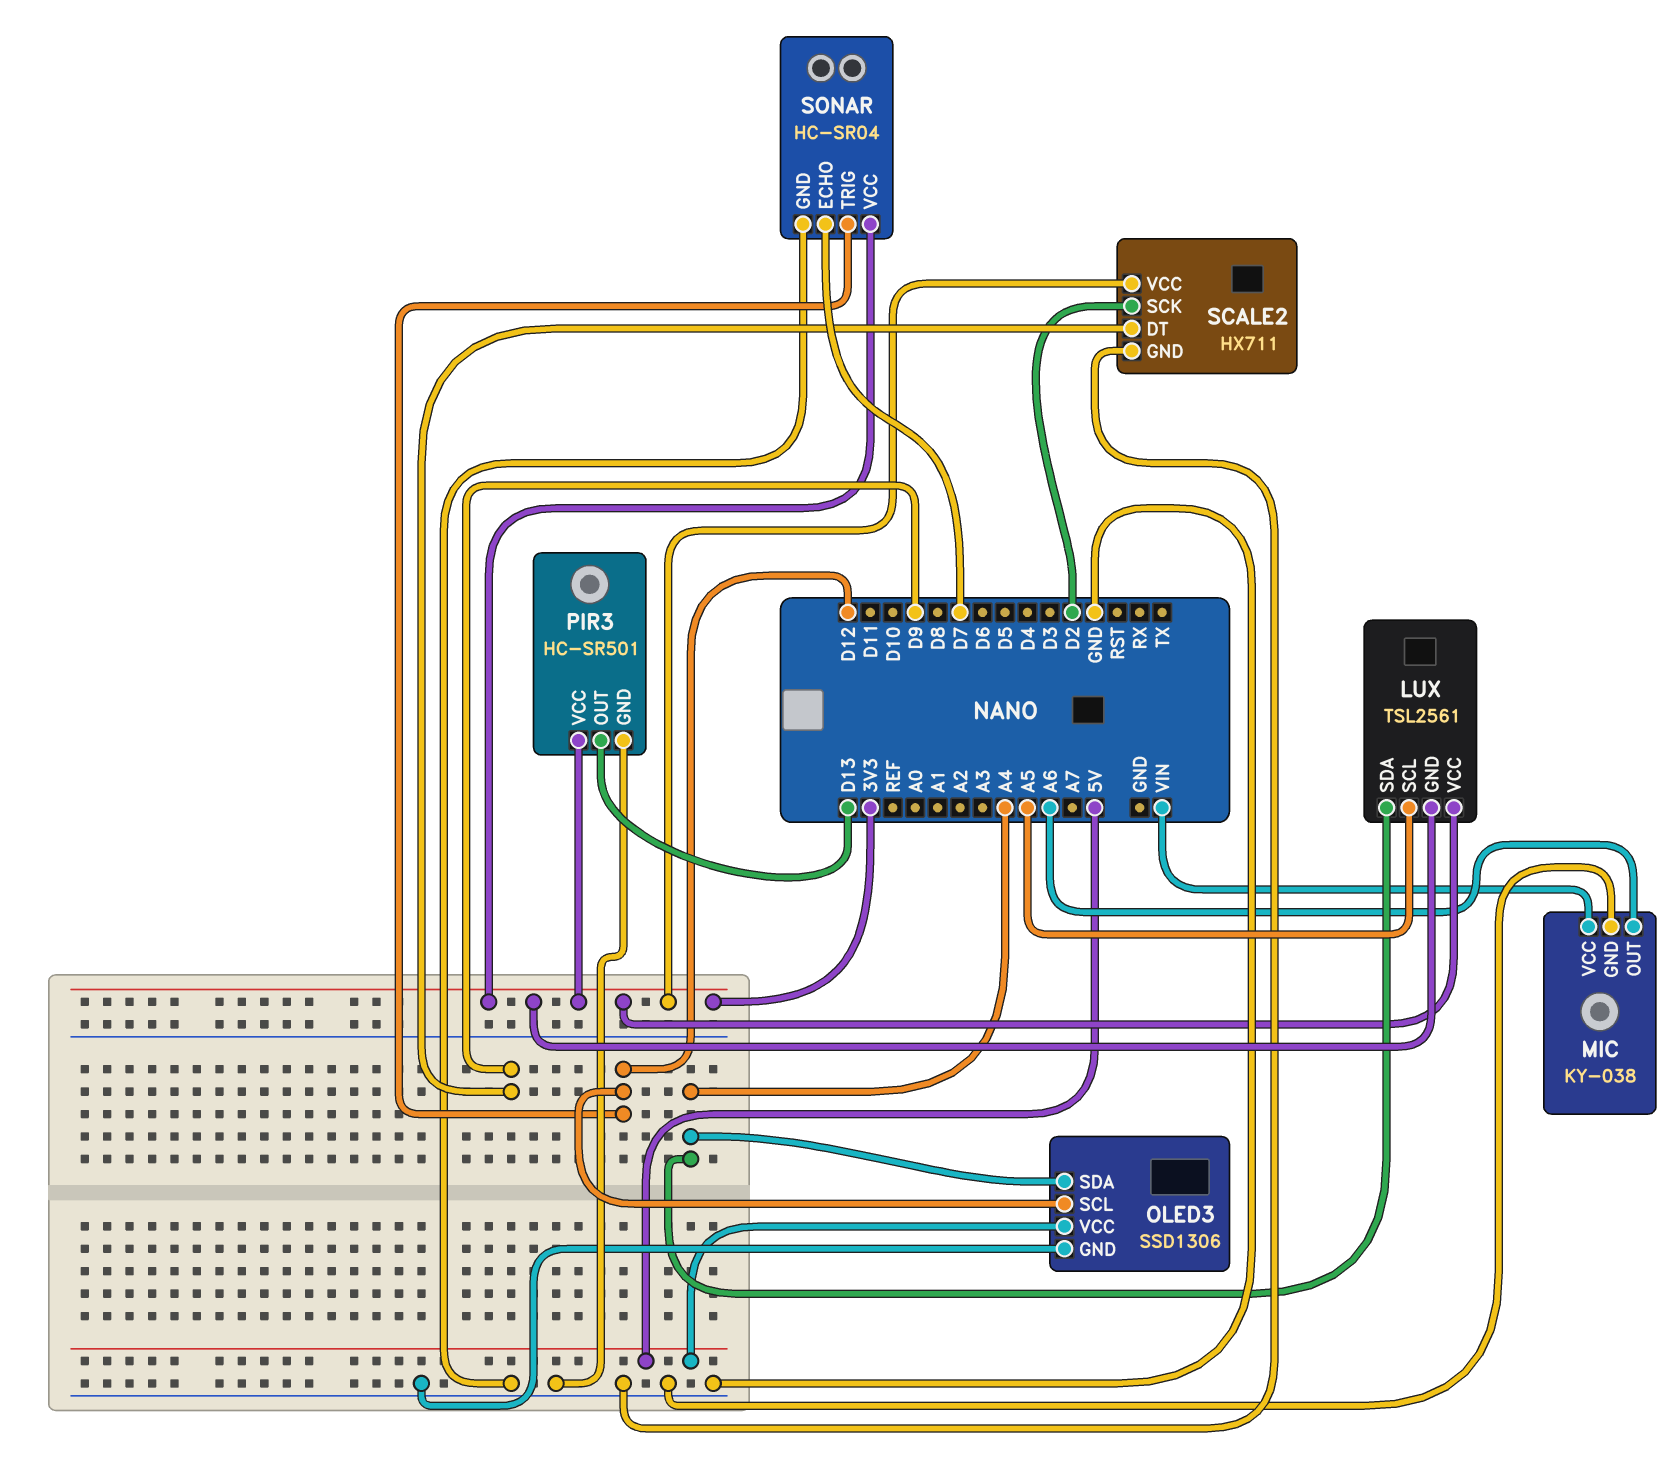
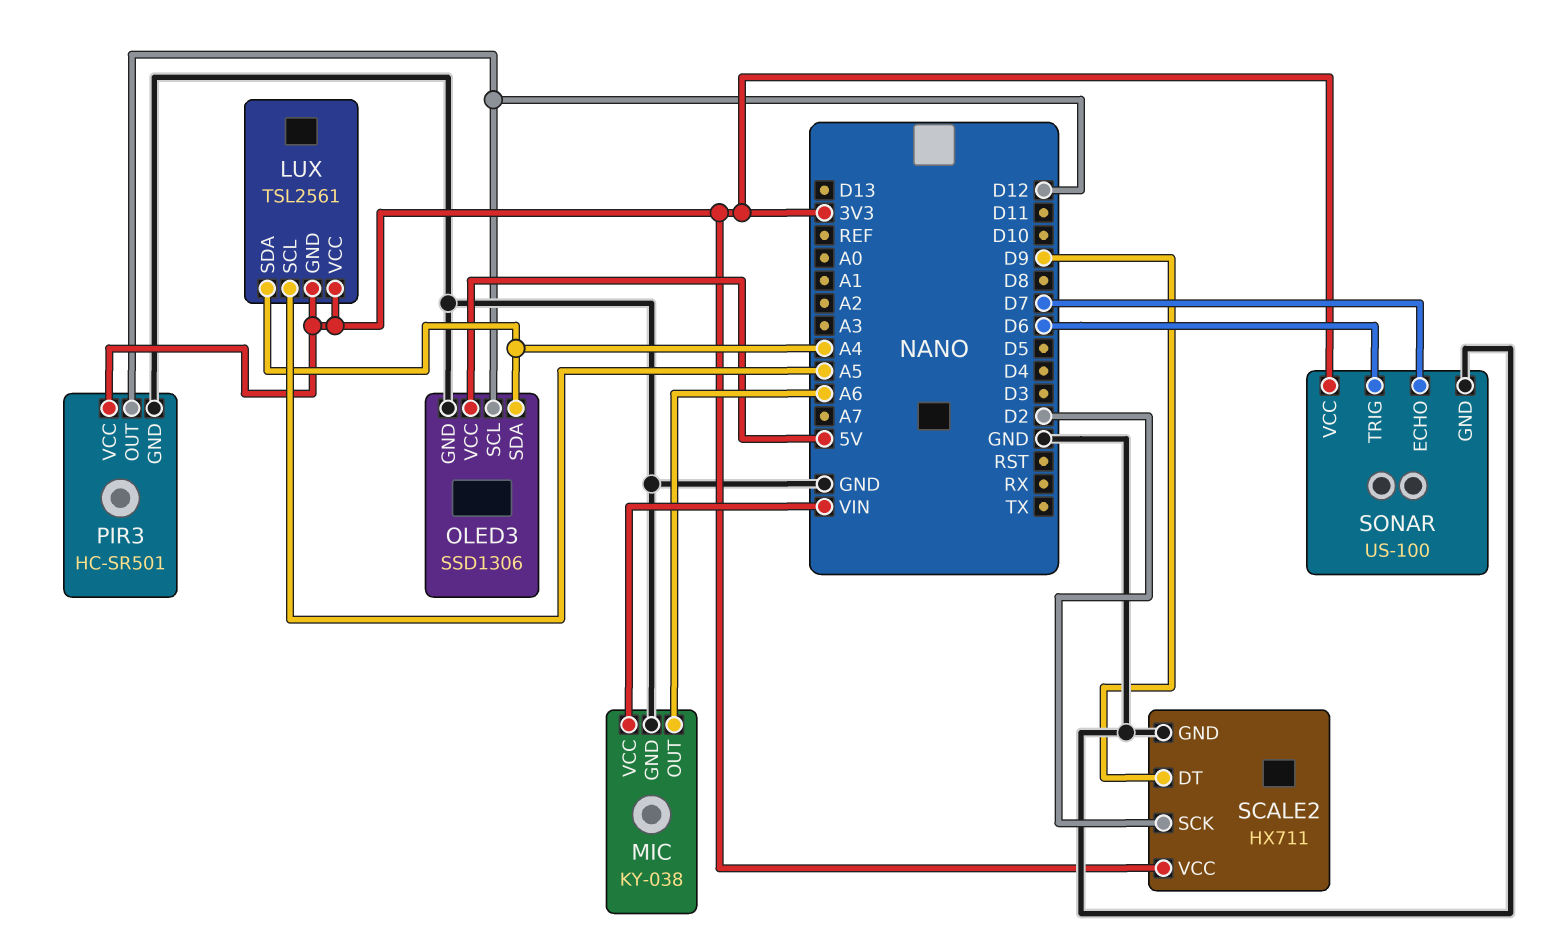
PIR3 pin OUT: D13 -> D12
SONAR: HC-SR04 -> US-100
SONAR pin TRIG: D12 -> D6

